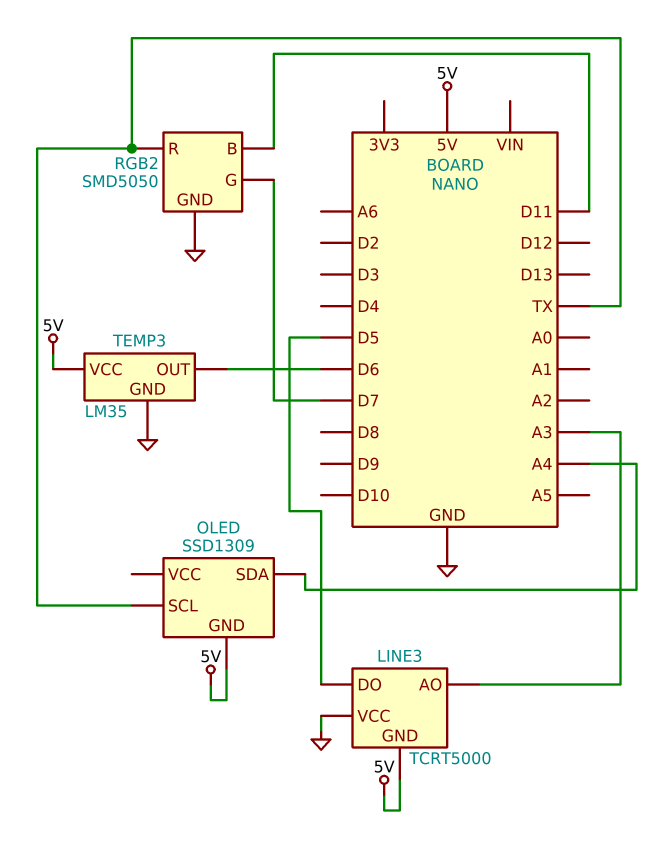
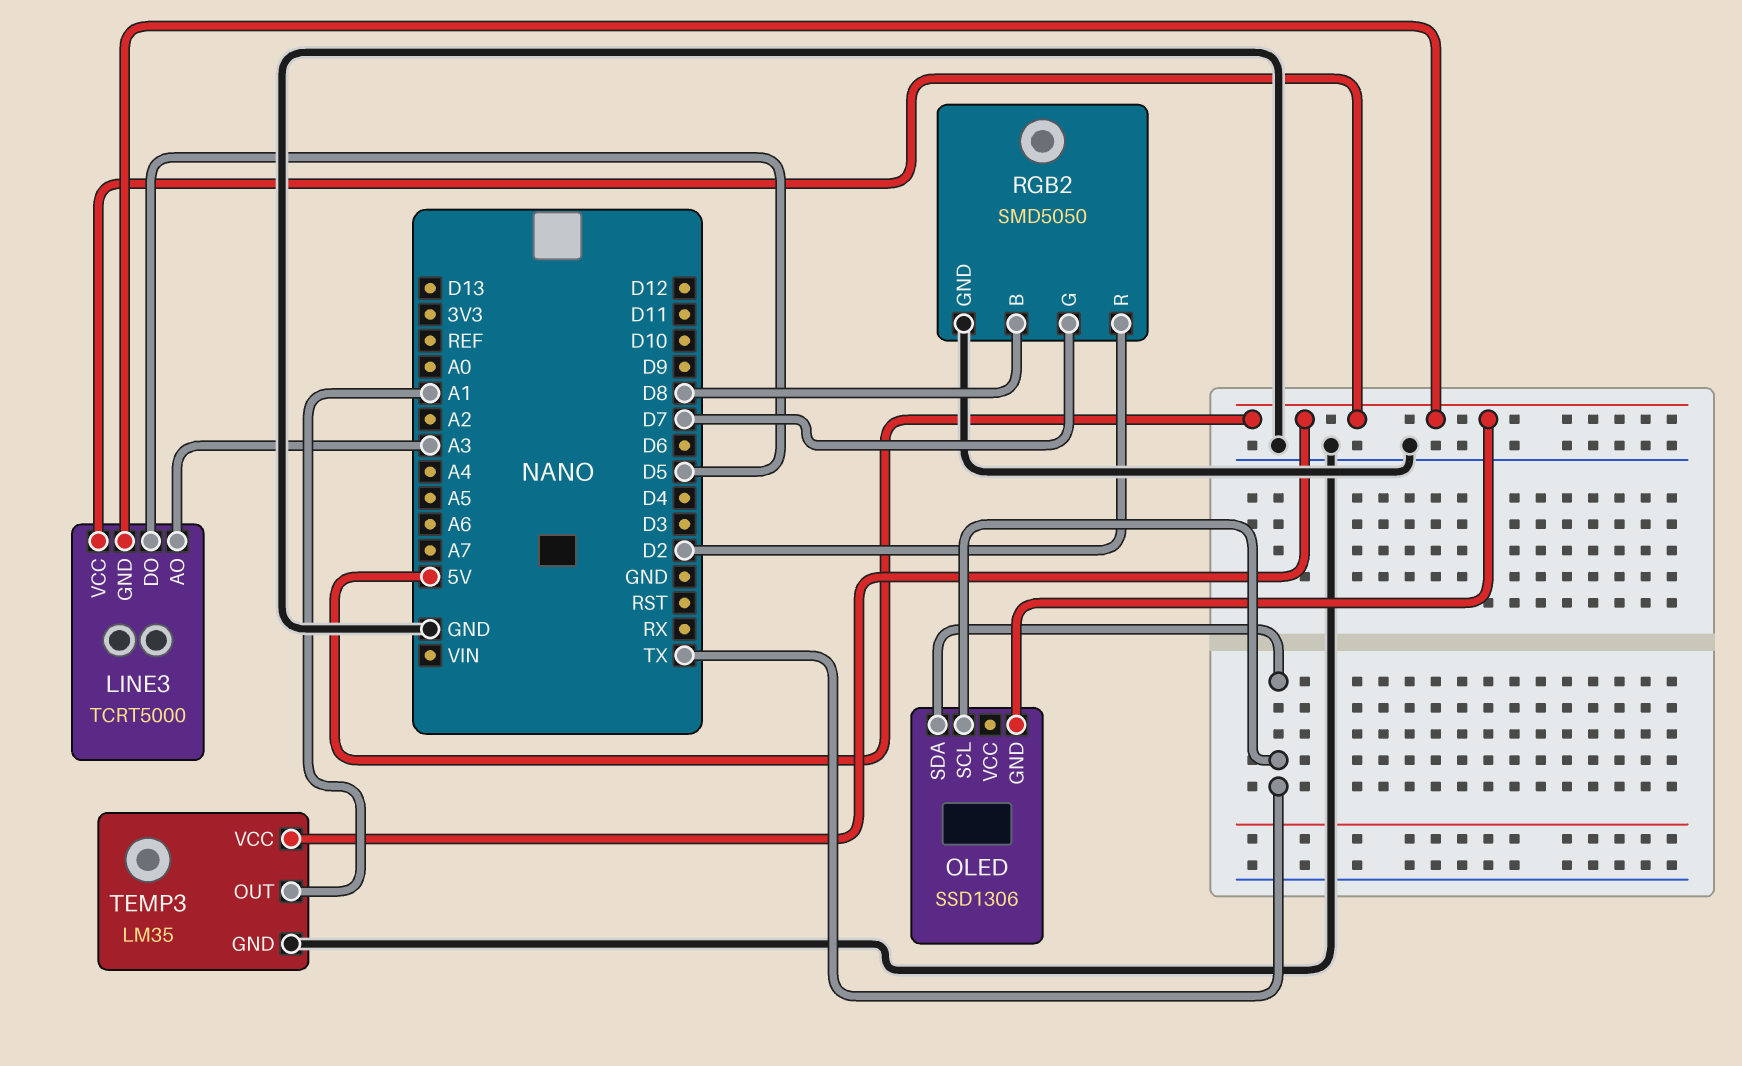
LINE3 pin VCC: GND -> 5V
OLED: SSD1309 -> SSD1306
OLED pin SDA: A4 -> TX
RGB2 pin B: D11 -> D8
RGB2 pin R: TX -> D2
TEMP3 pin OUT: D6 -> A1

